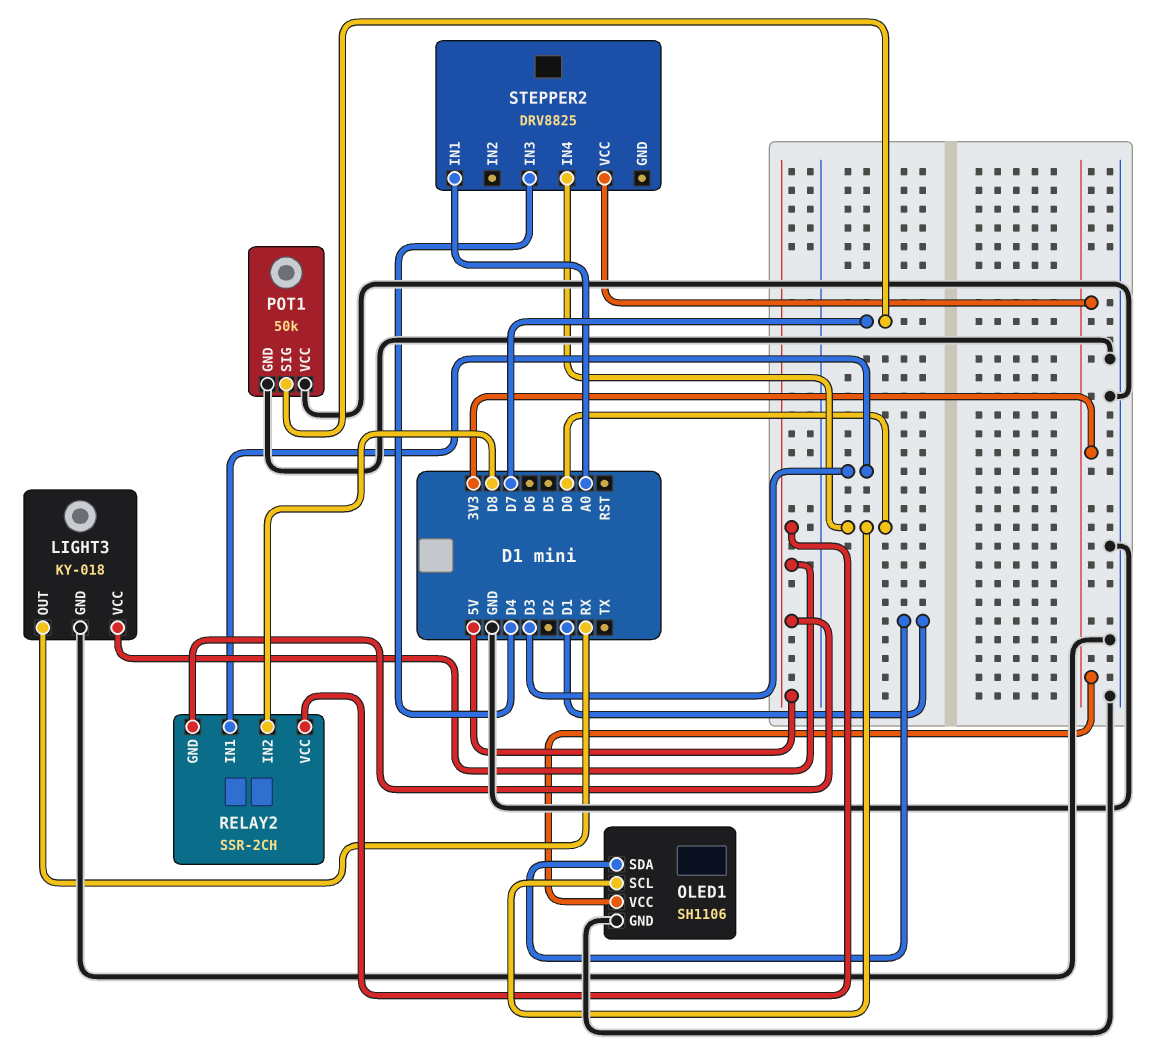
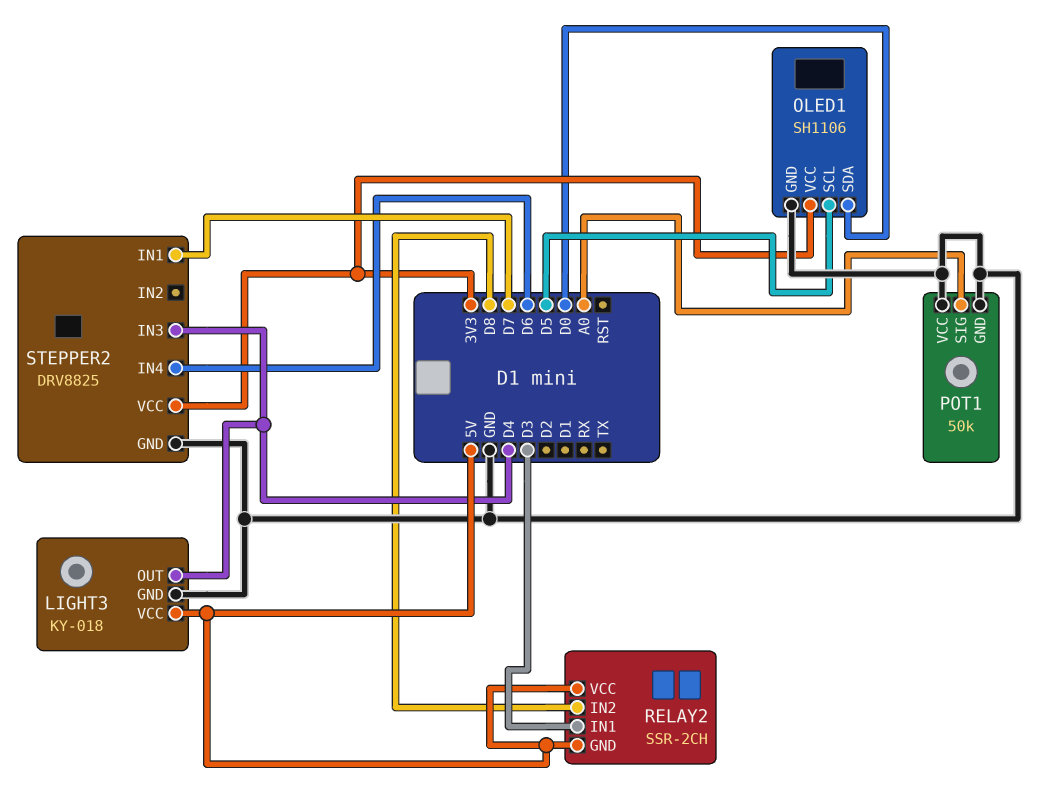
LIGHT3 pin OUT: RX -> D4
OLED1 pin SCL: D0 -> D5
OLED1 pin SDA: D1 -> D0
POT1 pin SIG: D7 -> A0
STEPPER2 pin GND: none -> GND
STEPPER2 pin IN1: A0 -> D7
STEPPER2 pin IN4: D0 -> D6

